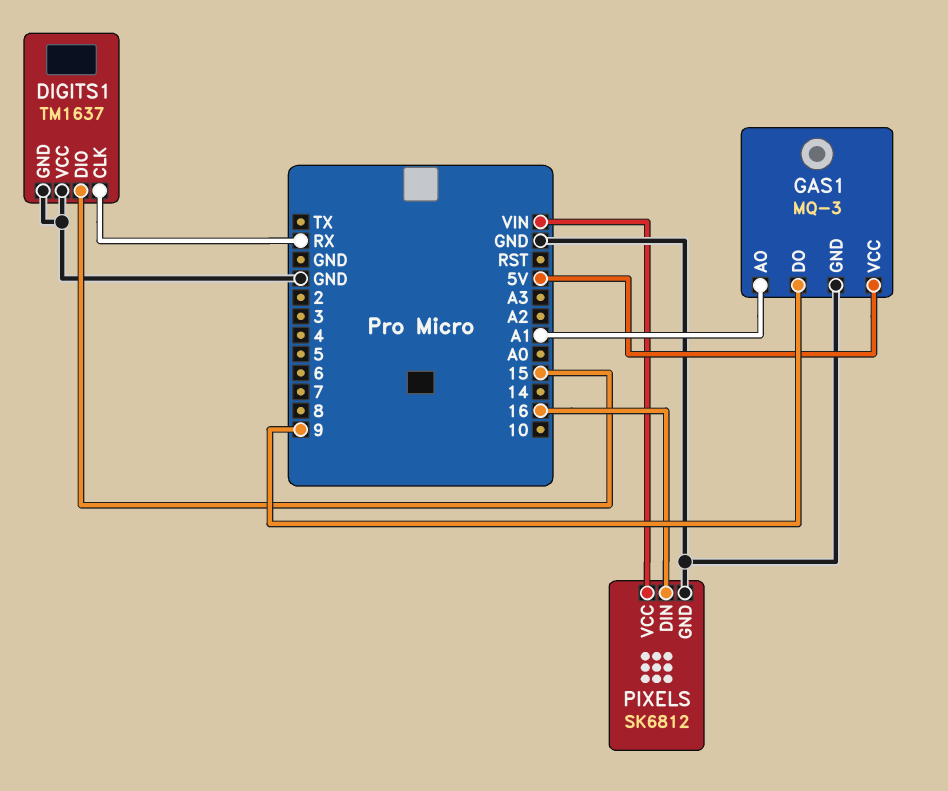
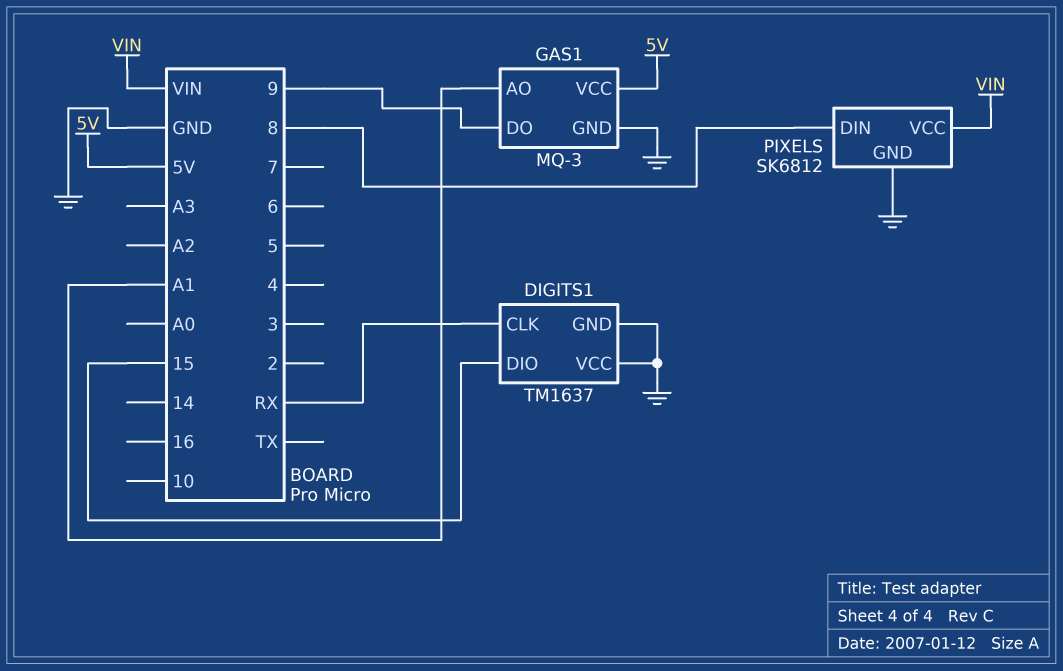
PIXELS pin DIN: 16 -> 8

